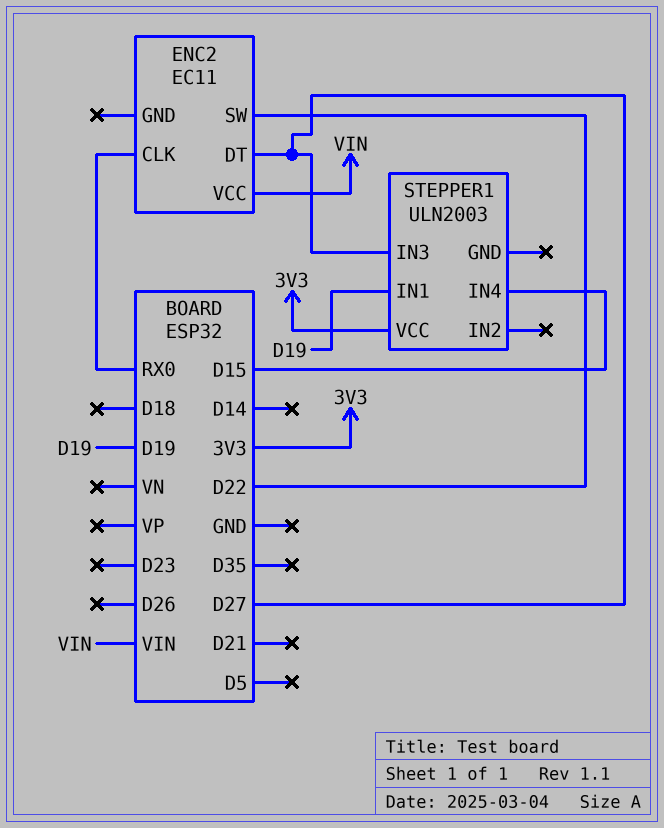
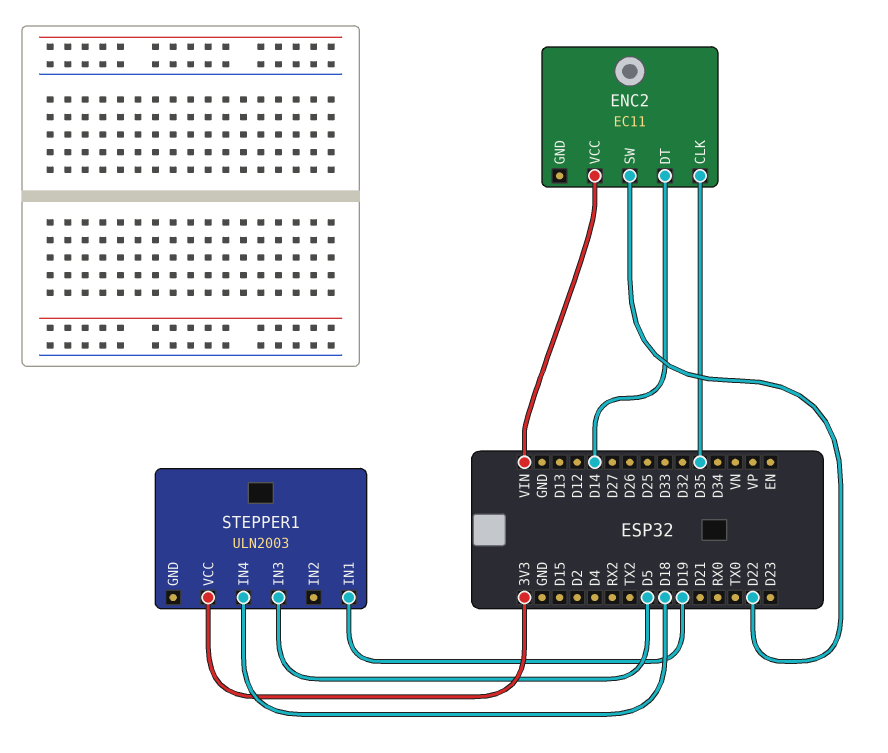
ENC2 pin CLK: RX0 -> D35
ENC2 pin DT: D27 -> D14
STEPPER1 pin IN3: D27 -> D5
STEPPER1 pin IN4: D15 -> D18

